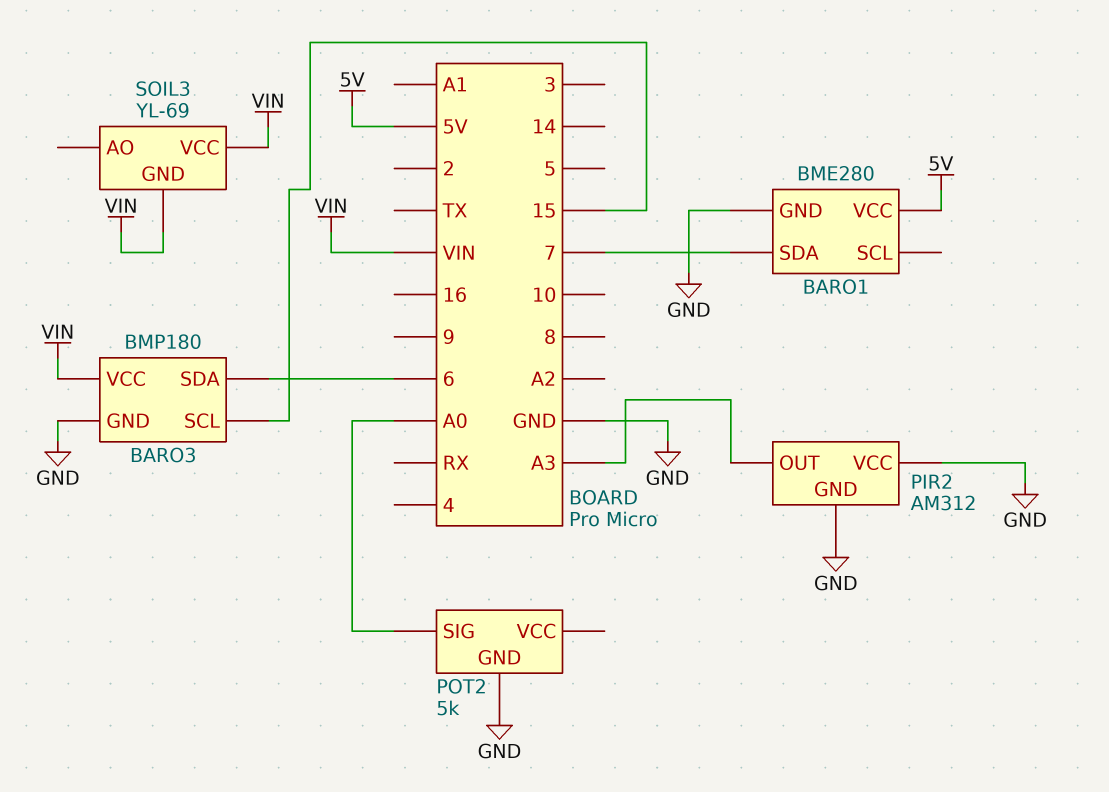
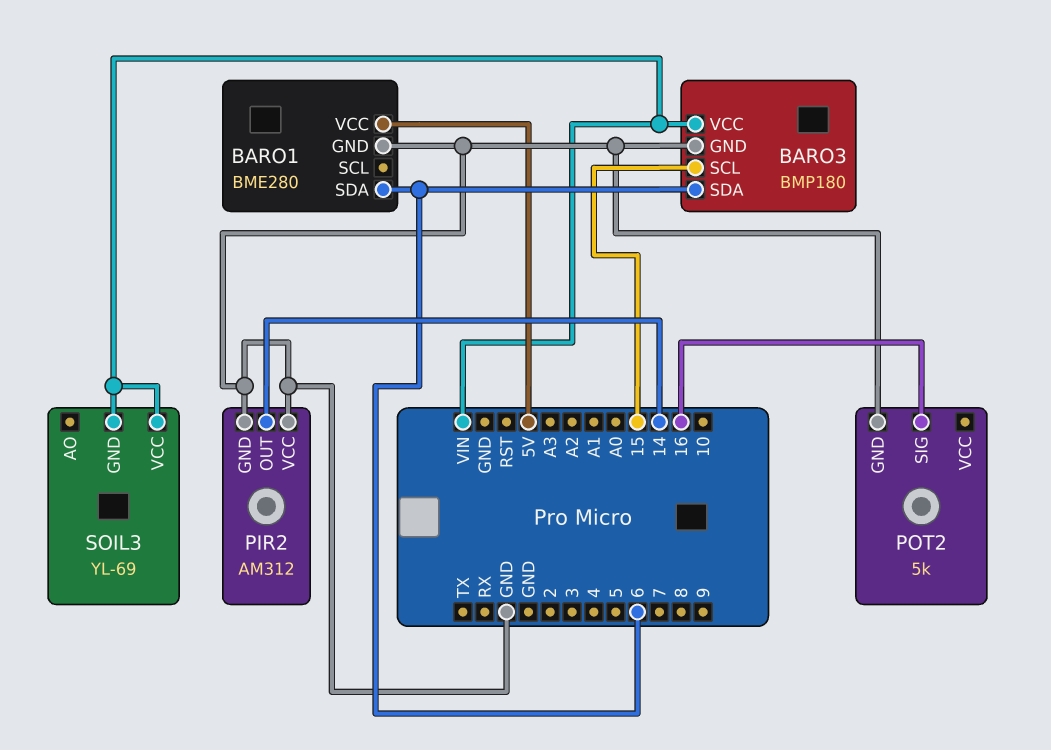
BARO1 pin SDA: 7 -> 6
PIR2 pin OUT: A3 -> 14
POT2 pin SIG: A0 -> 16

